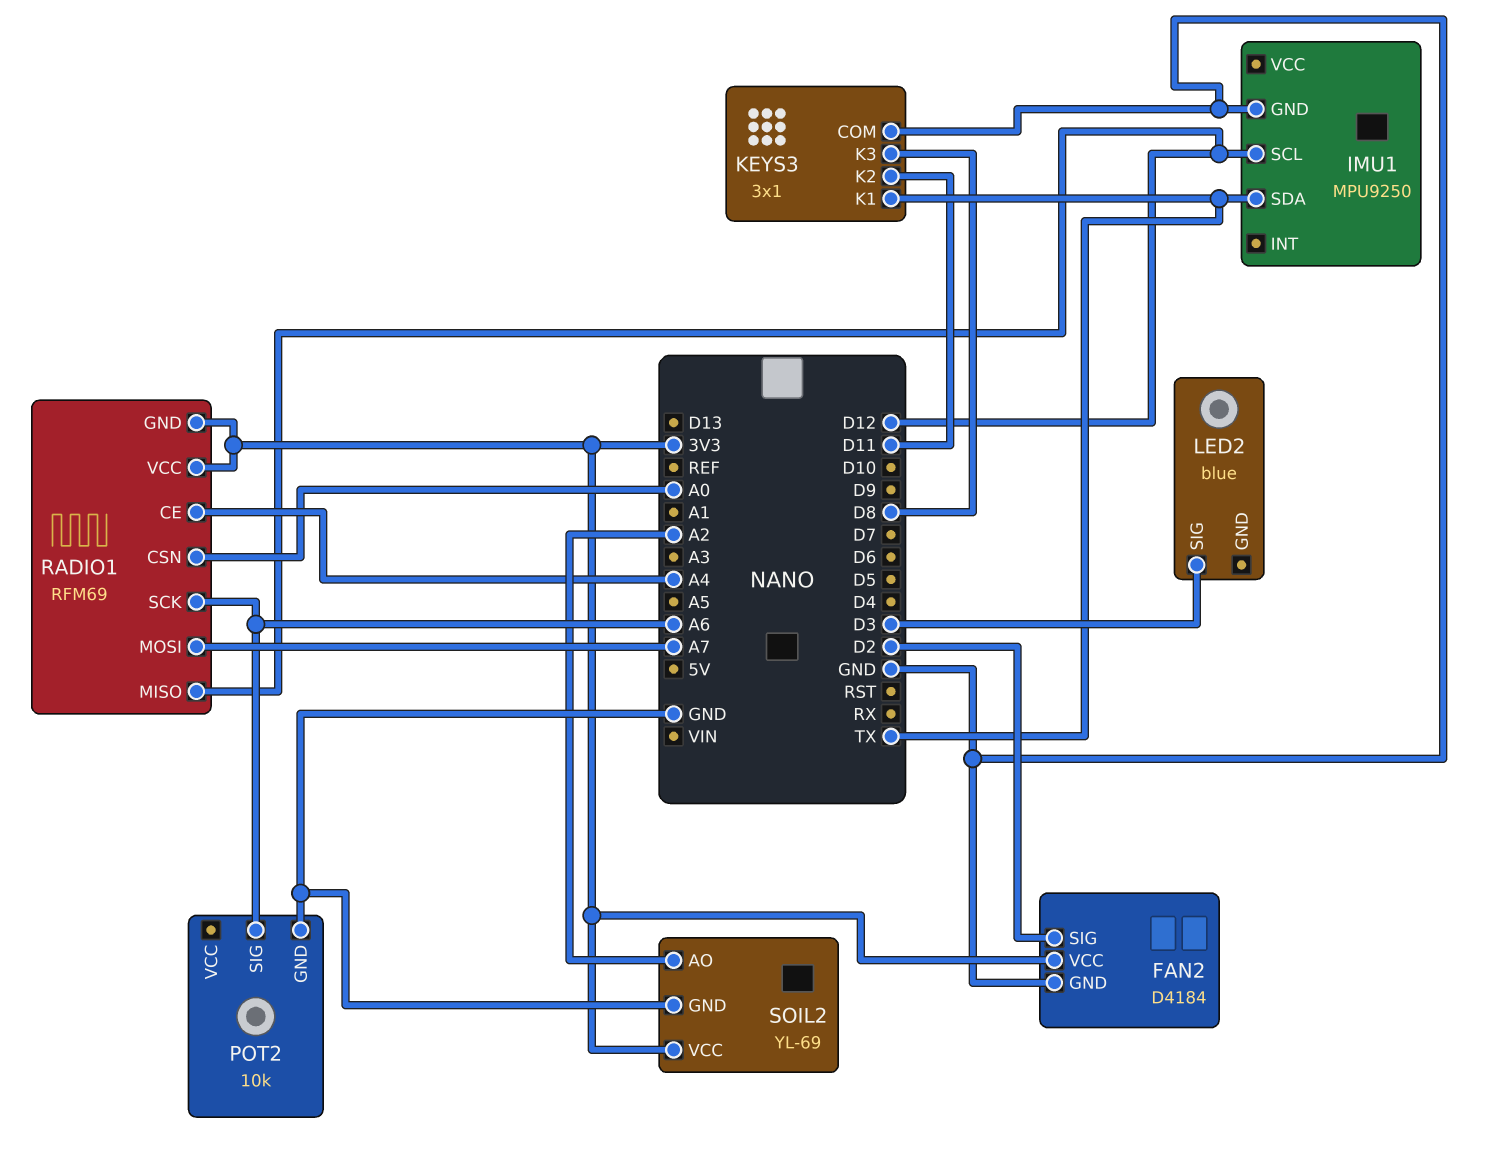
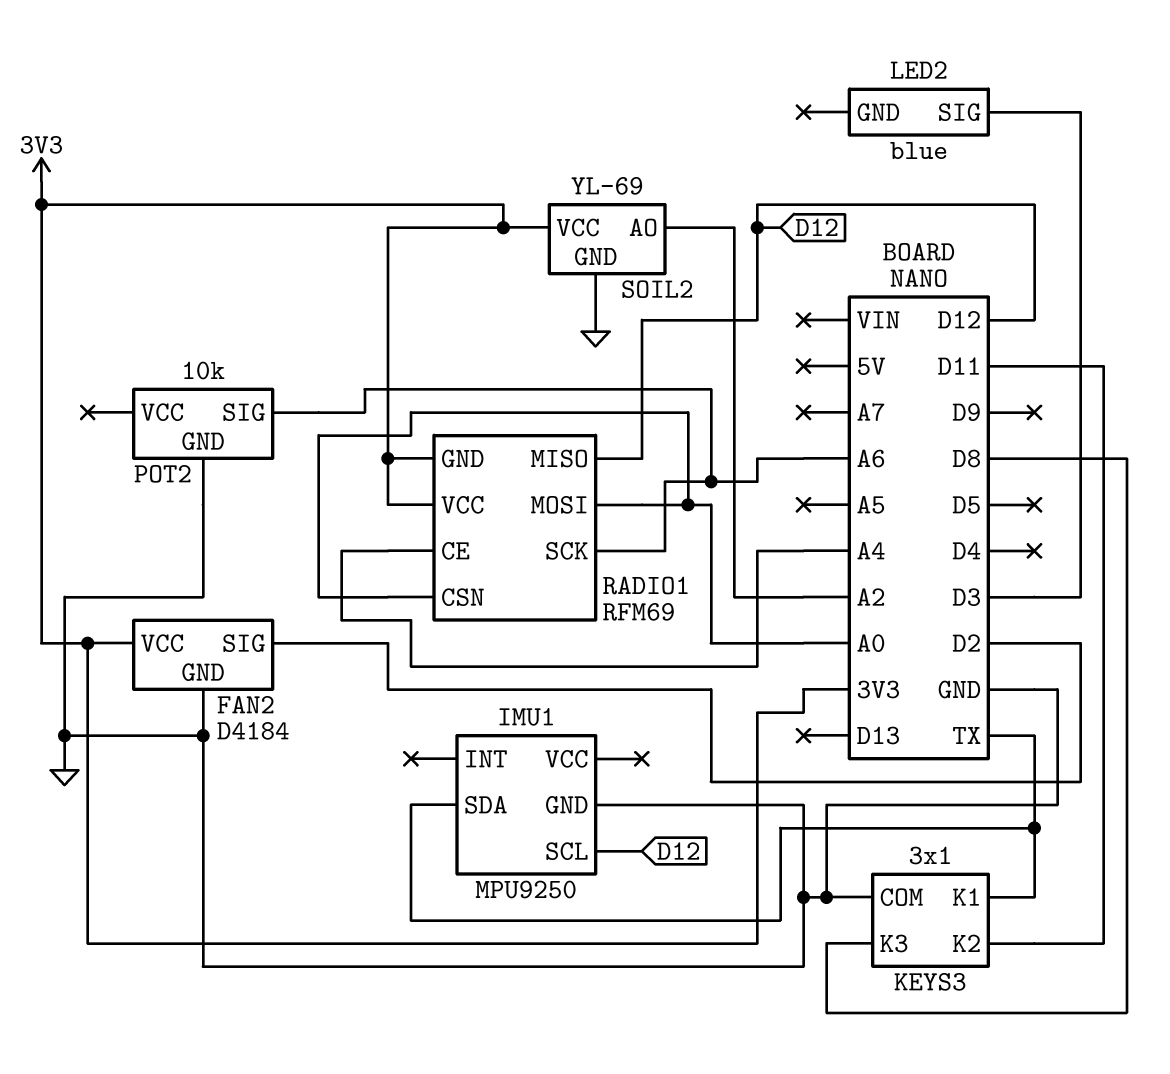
RADIO1 pin MOSI: A7 -> A0

